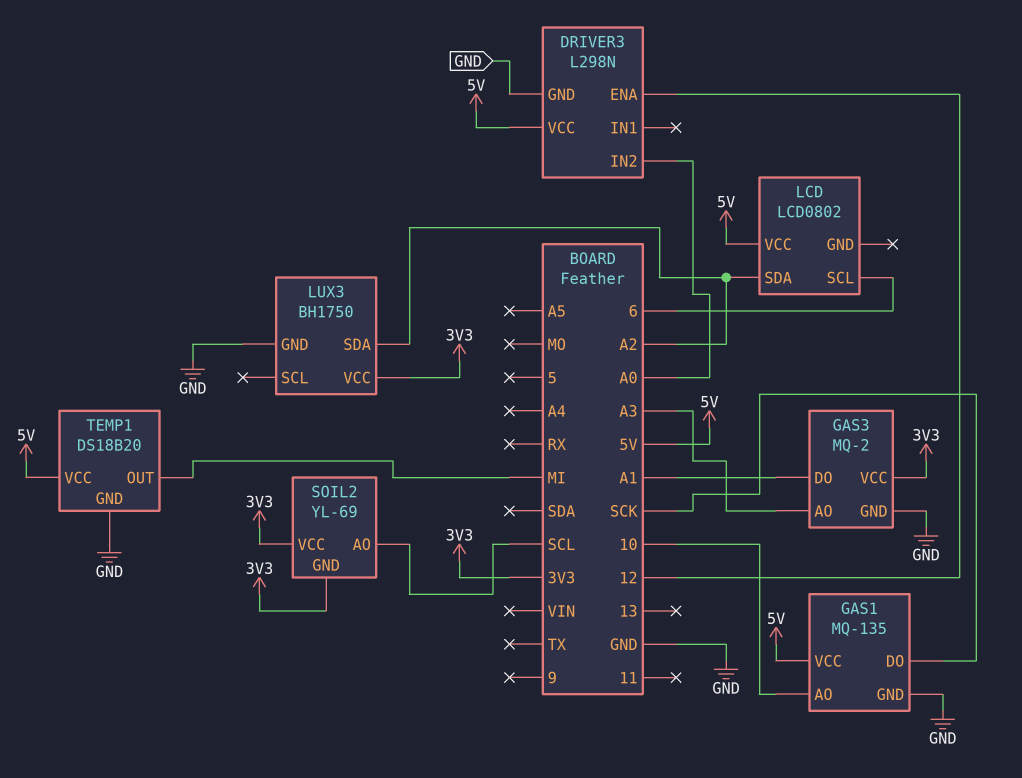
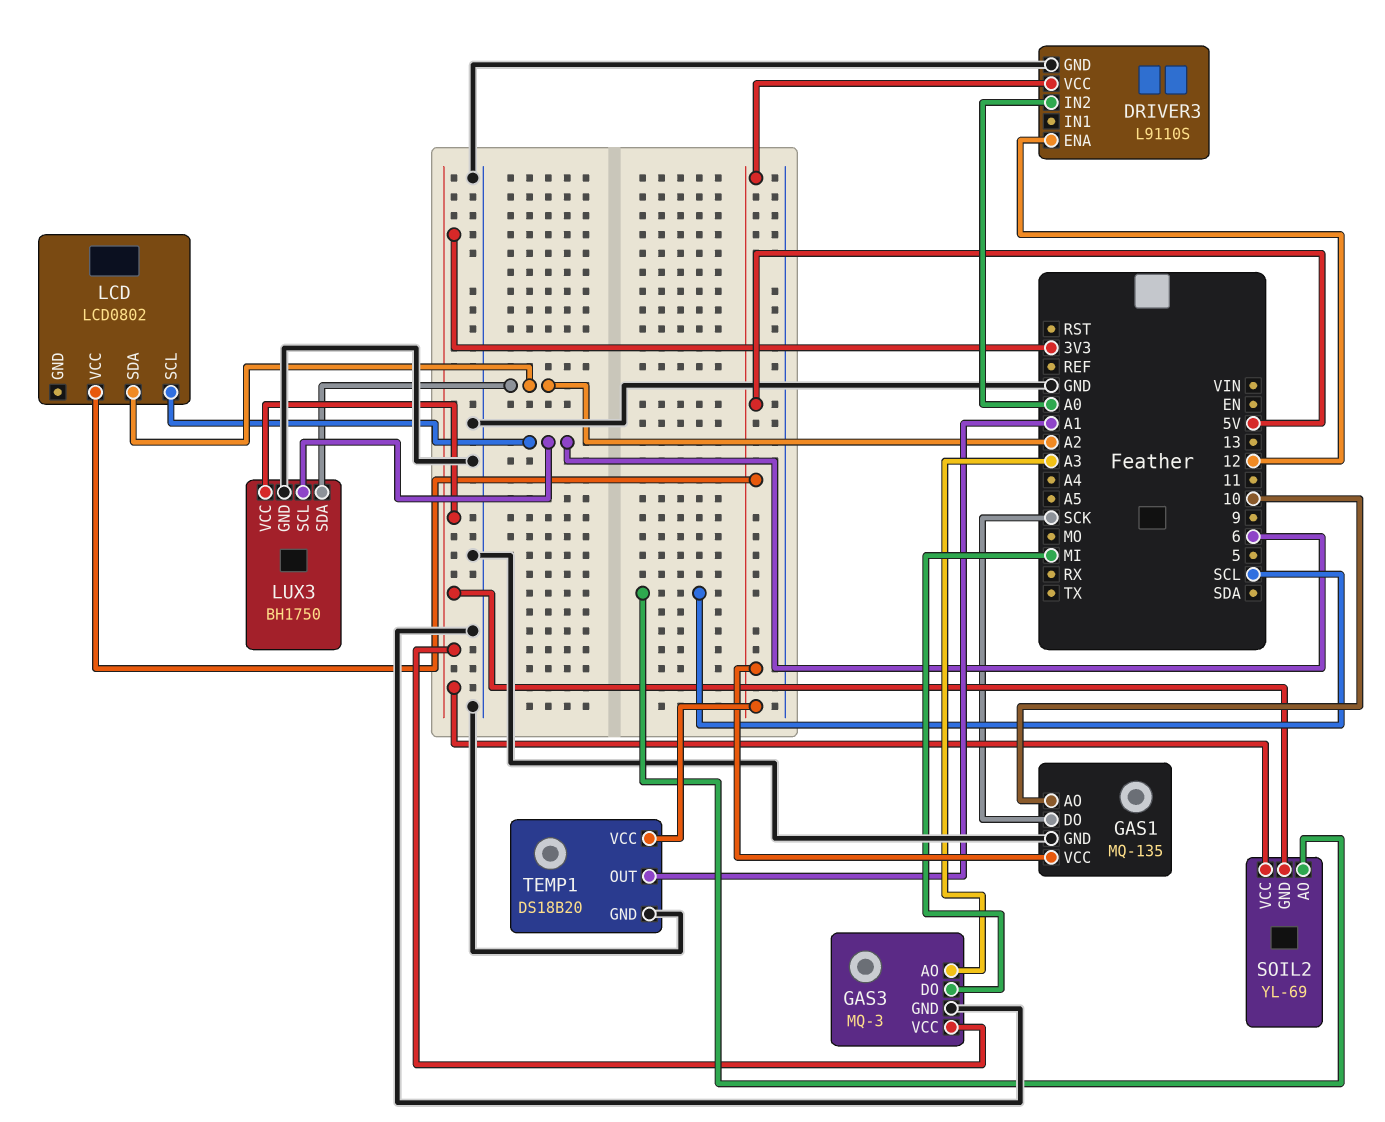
DRIVER3: L298N -> L9110S
GAS3: MQ-2 -> MQ-3
GAS3 pin DO: A1 -> MI
LUX3 pin SCL: none -> 6
TEMP1 pin OUT: MI -> A1

